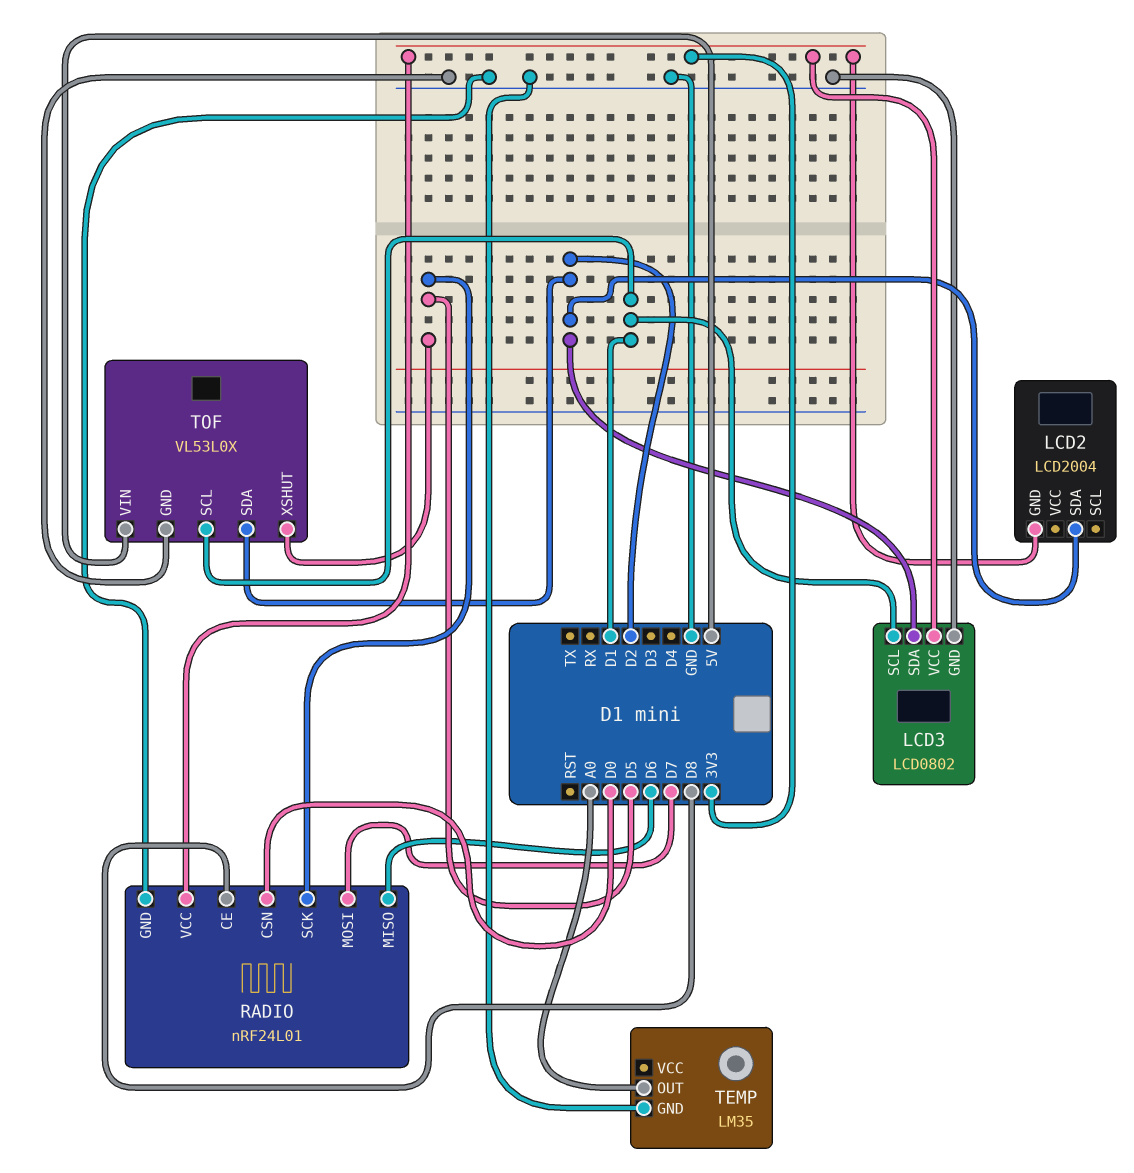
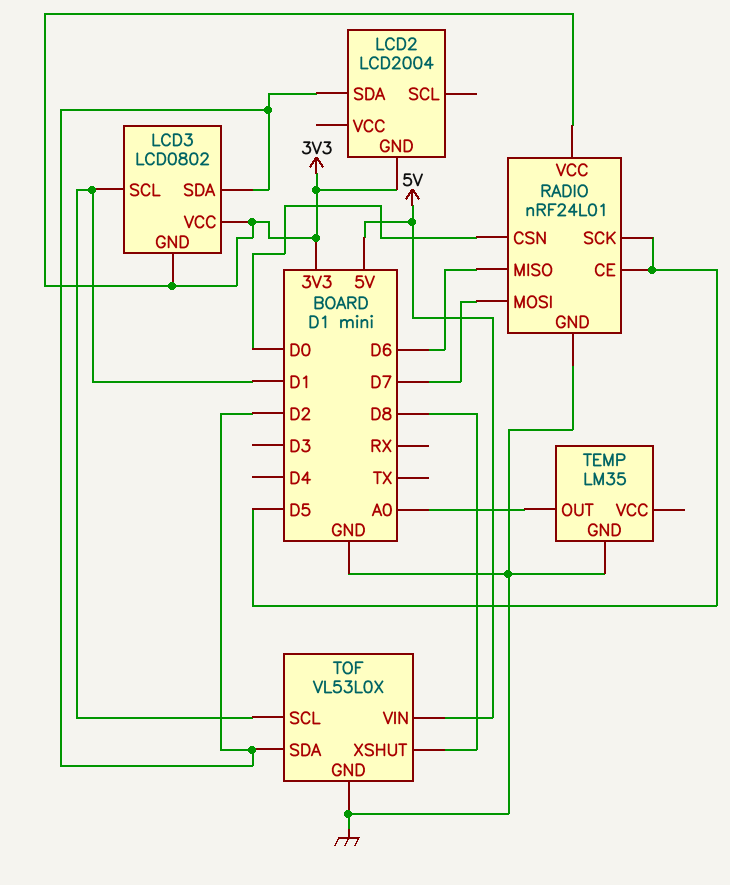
LCD3 pin GND: GND -> 3V3
RADIO pin CE: D8 -> D5
TOF pin XSHUT: D5 -> D8

